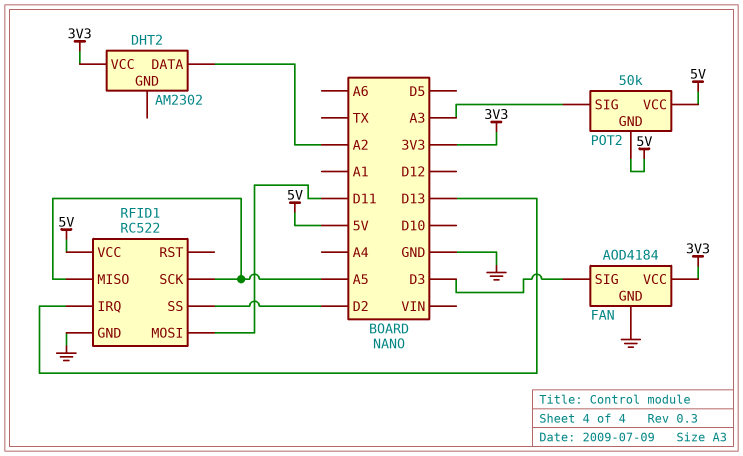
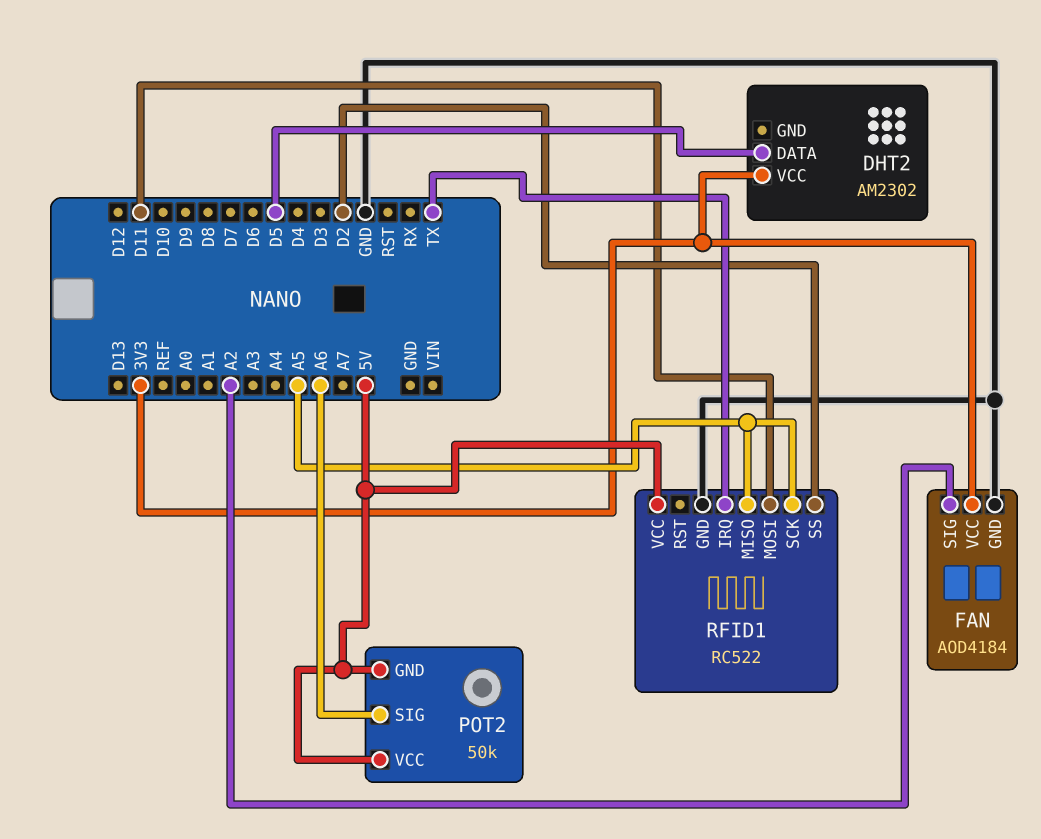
DHT2 pin DATA: A2 -> D5
FAN pin SIG: D3 -> A2
POT2 pin SIG: A3 -> A6
RFID1 pin IRQ: D13 -> TX

